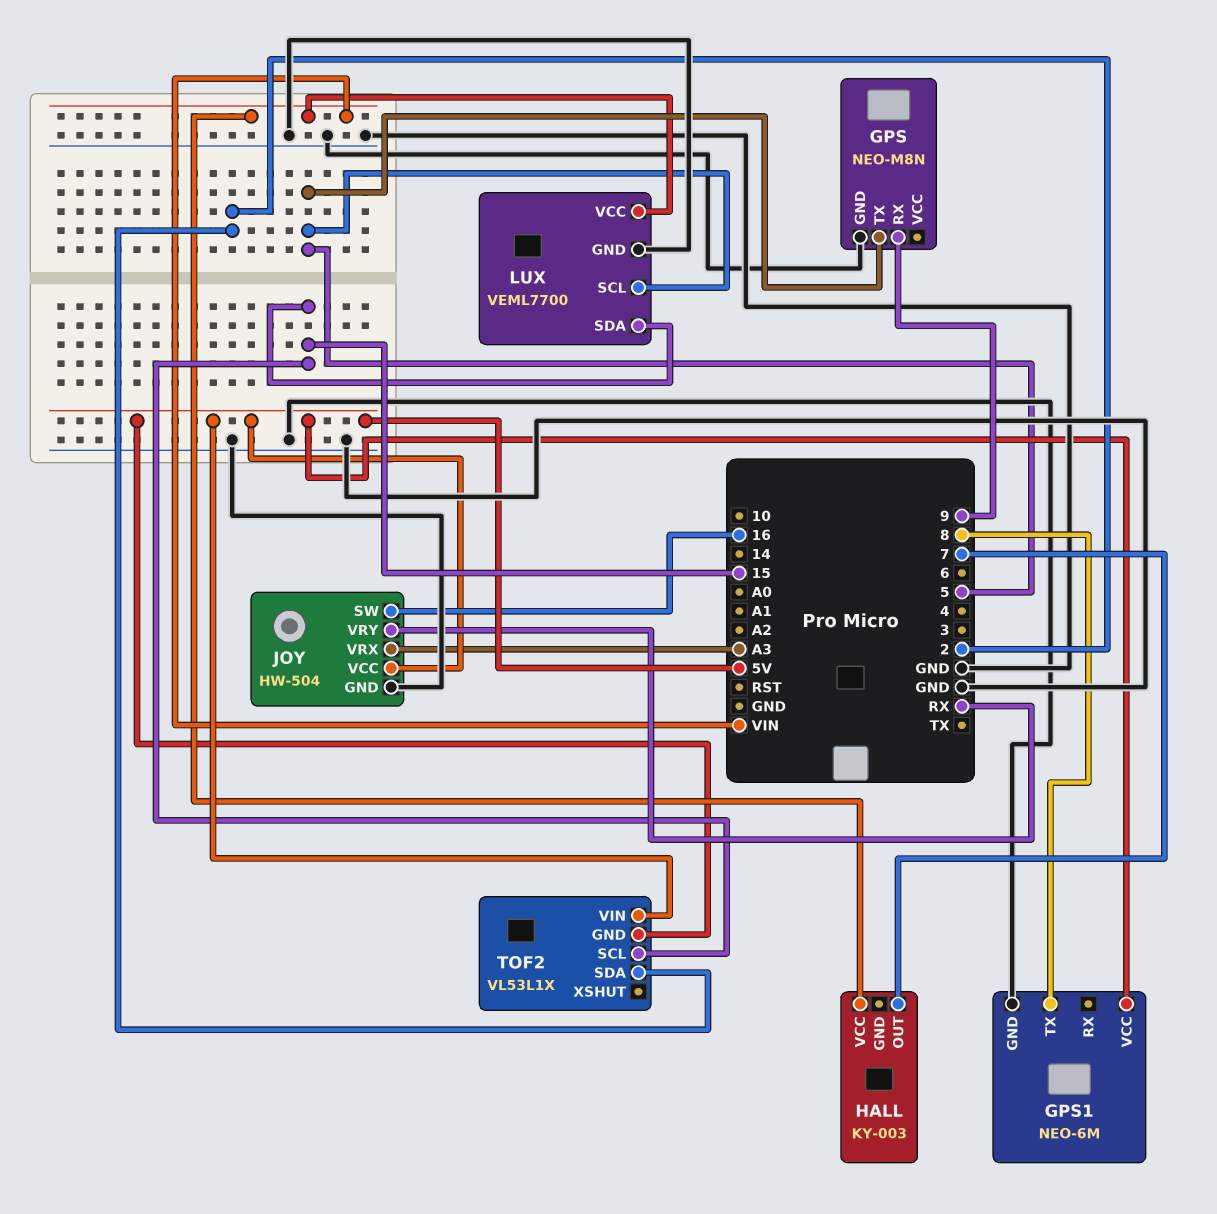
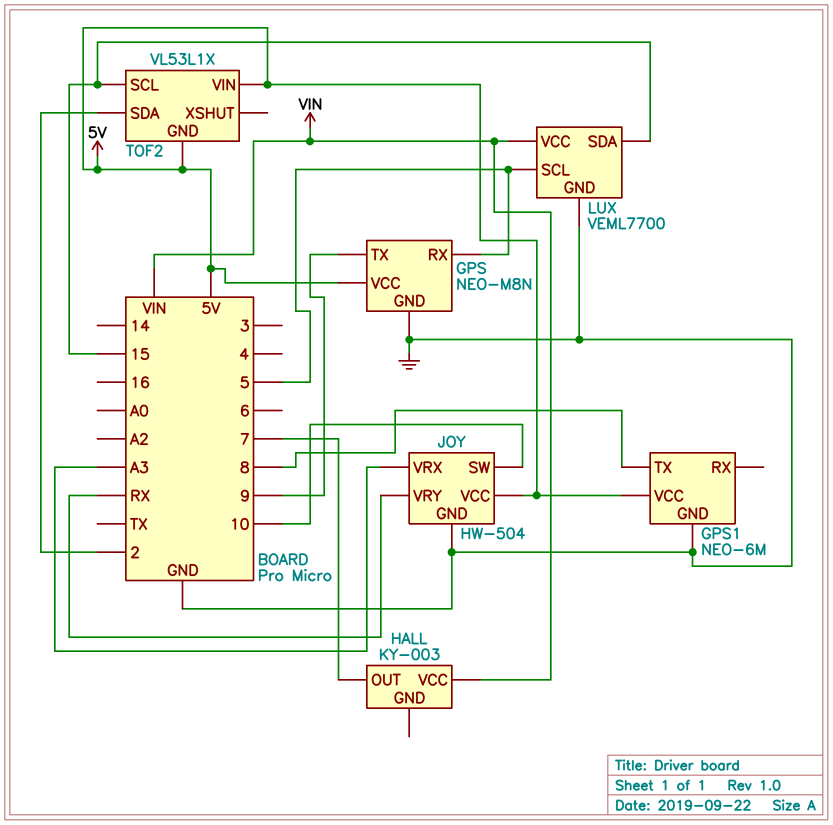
GPS pin RX: 9 -> 5
GPS pin TX: 5 -> 9
GPS pin VCC: none -> 5V
JOY pin SW: 16 -> 10

